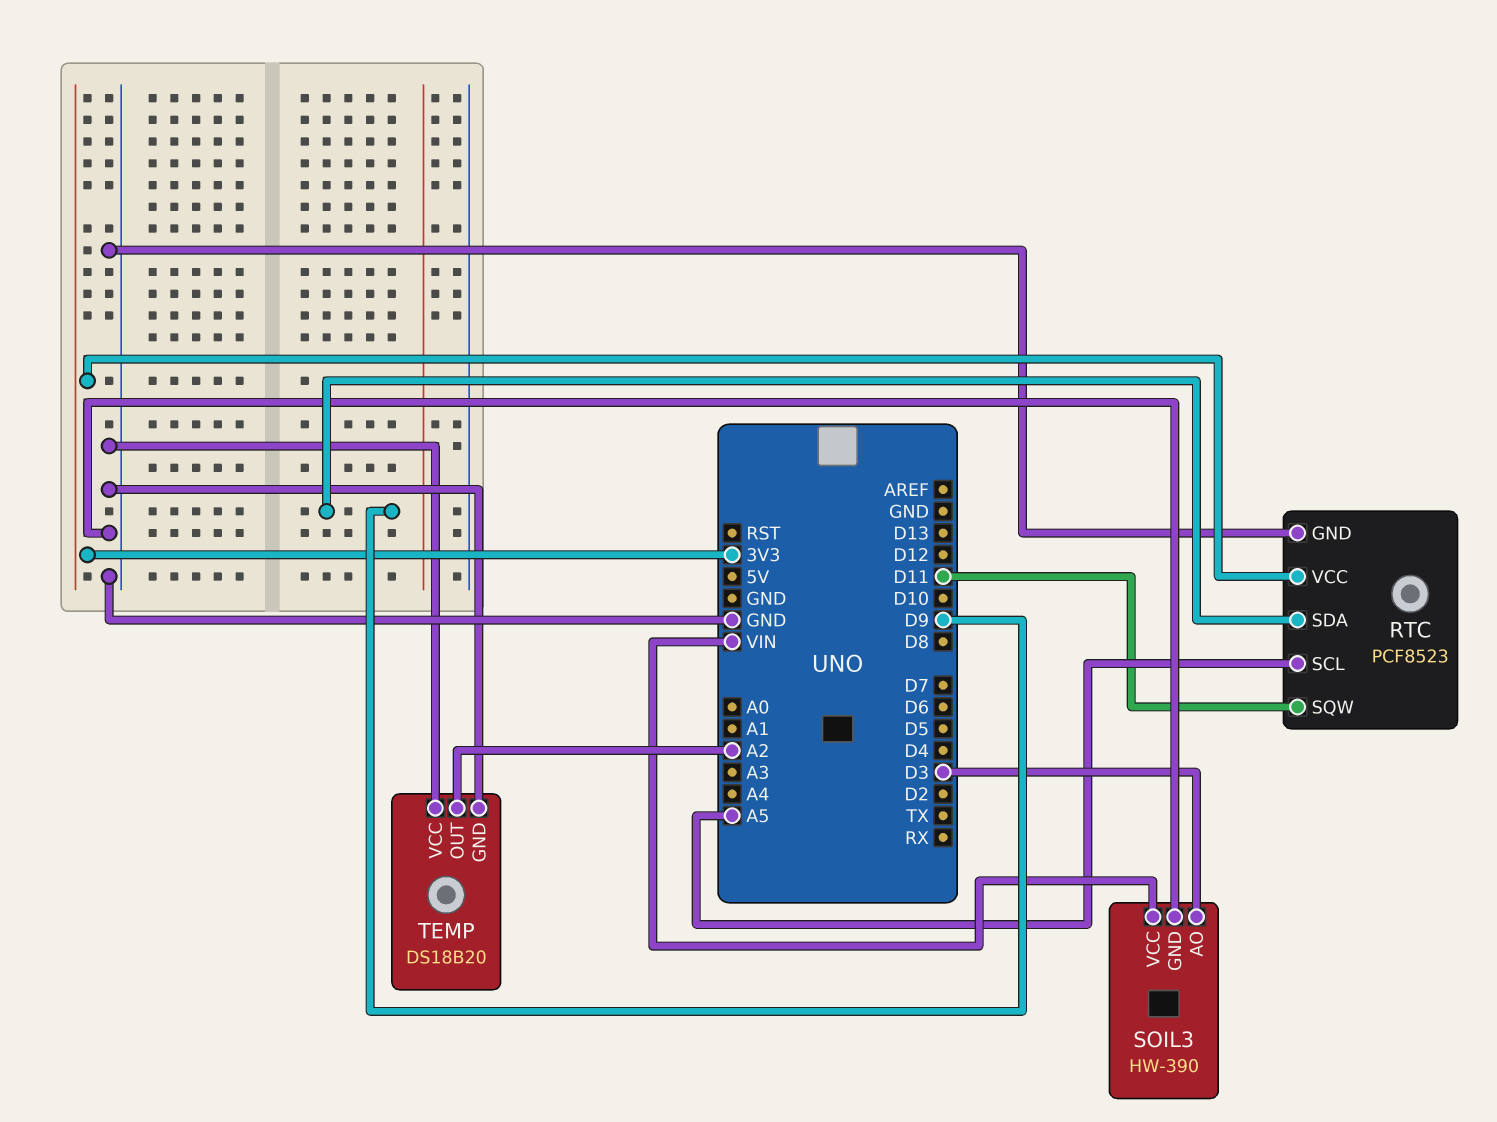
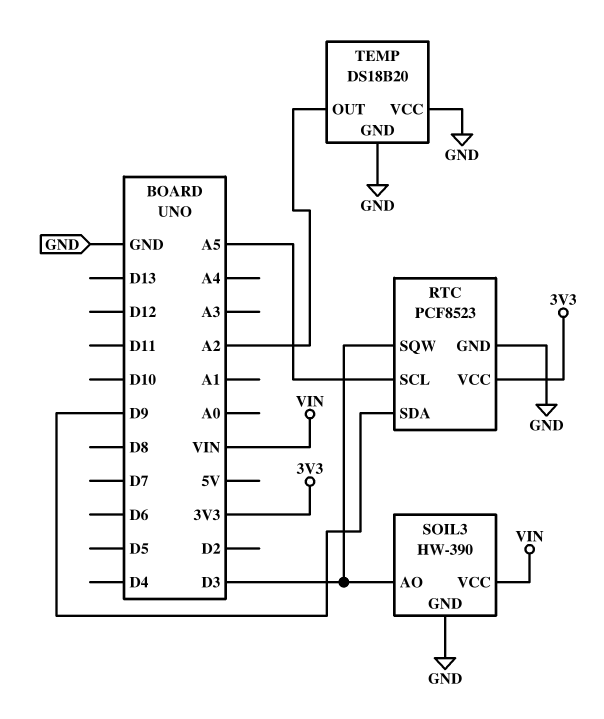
RTC pin SQW: D11 -> D3

